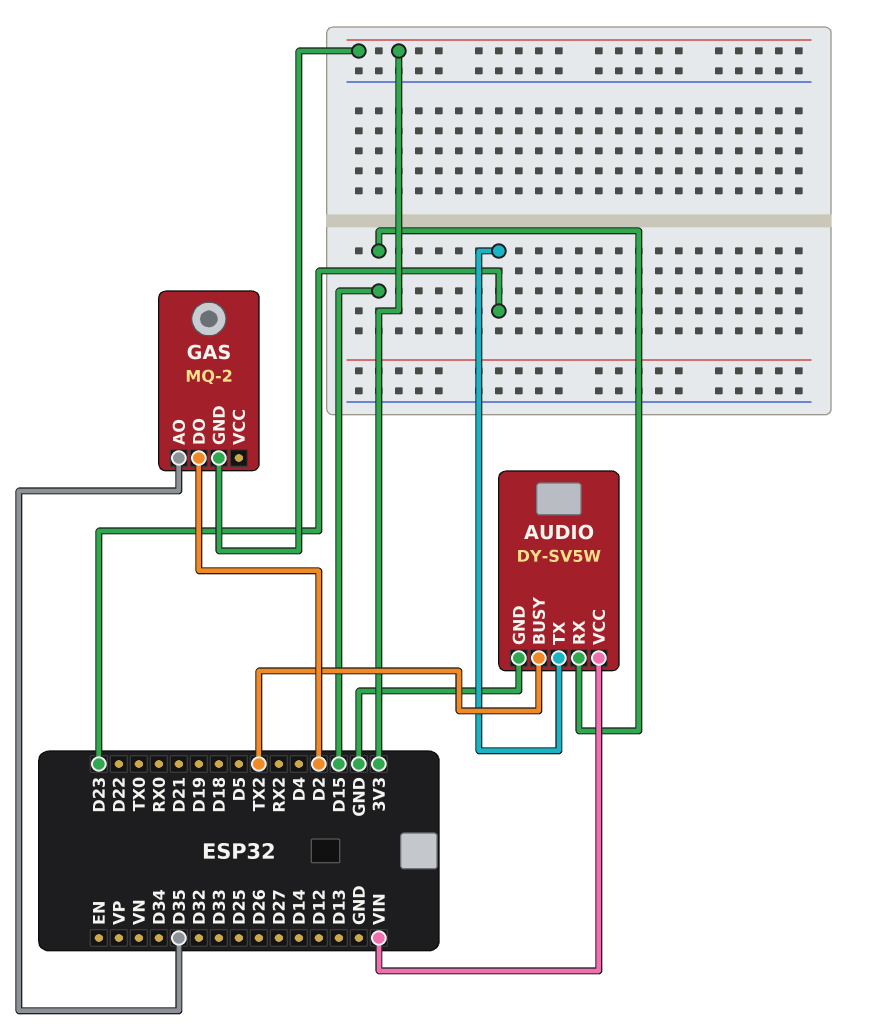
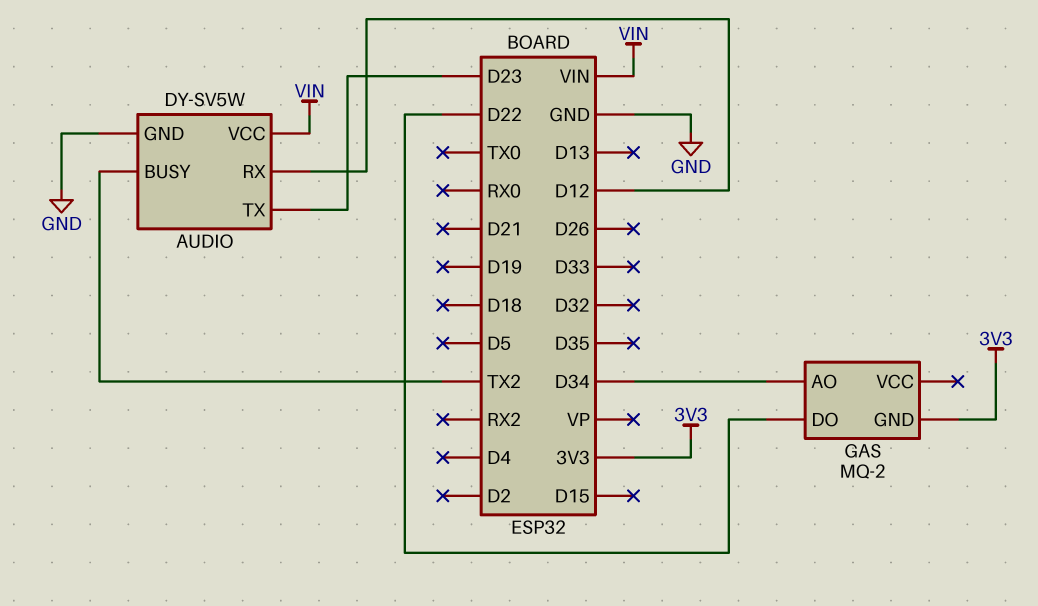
AUDIO pin RX: D15 -> D12
GAS pin AO: D35 -> D34
GAS pin DO: D2 -> D22

